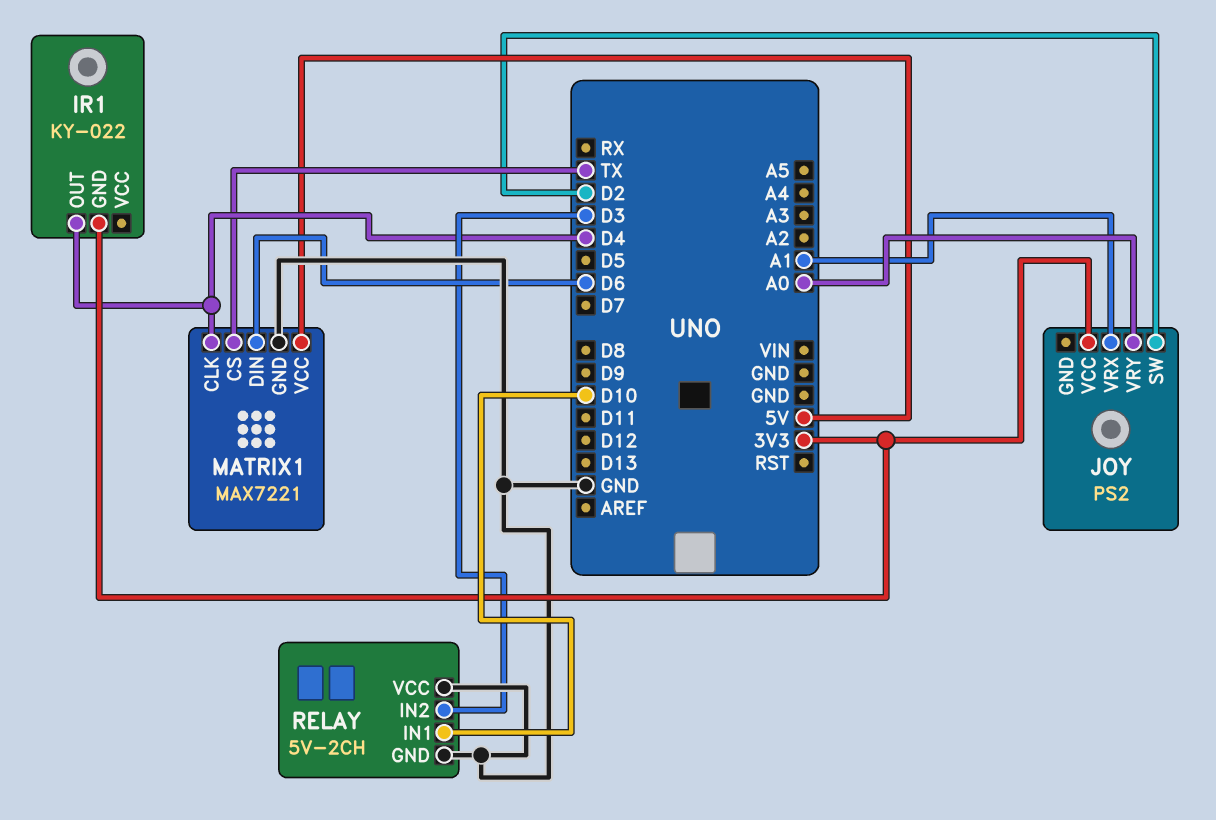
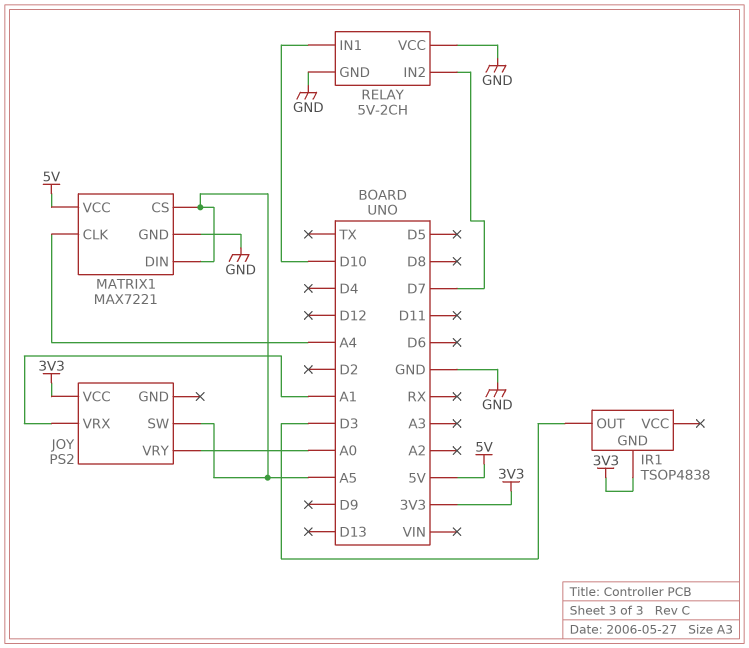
IR1: KY-022 -> TSOP4838
IR1 pin OUT: D4 -> D3
JOY pin SW: D2 -> A5
MATRIX1 pin CLK: D4 -> A4
MATRIX1 pin CS: TX -> A5
MATRIX1 pin DIN: D6 -> A5
RELAY pin IN2: D3 -> D7

